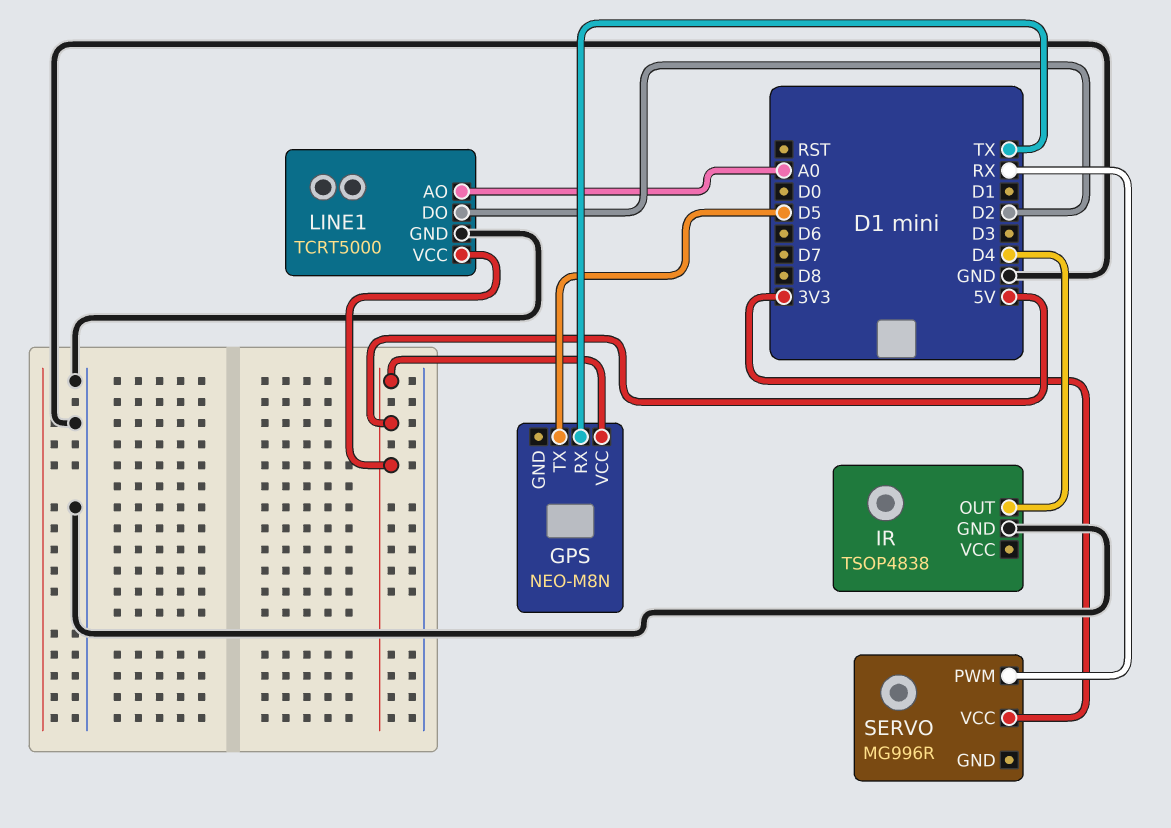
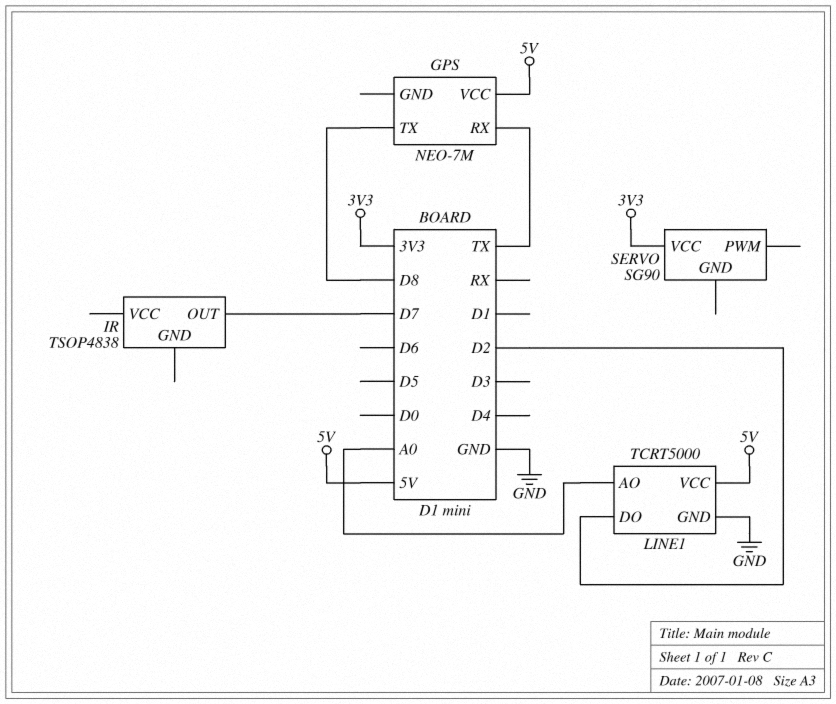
GPS: NEO-M8N -> NEO-7M
GPS pin TX: D5 -> D8
IR pin GND: GND -> none
IR pin OUT: D4 -> D7
SERVO: MG996R -> SG90
SERVO pin PWM: RX -> none

